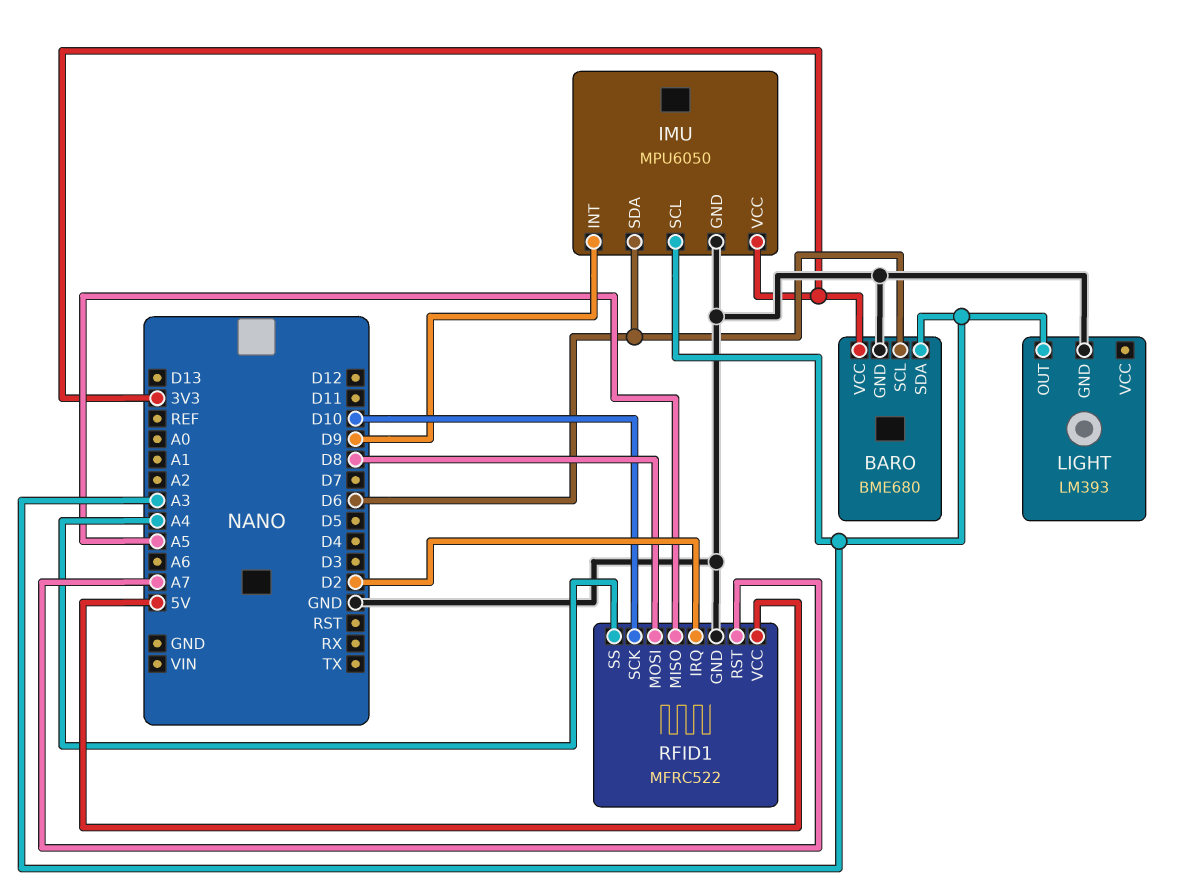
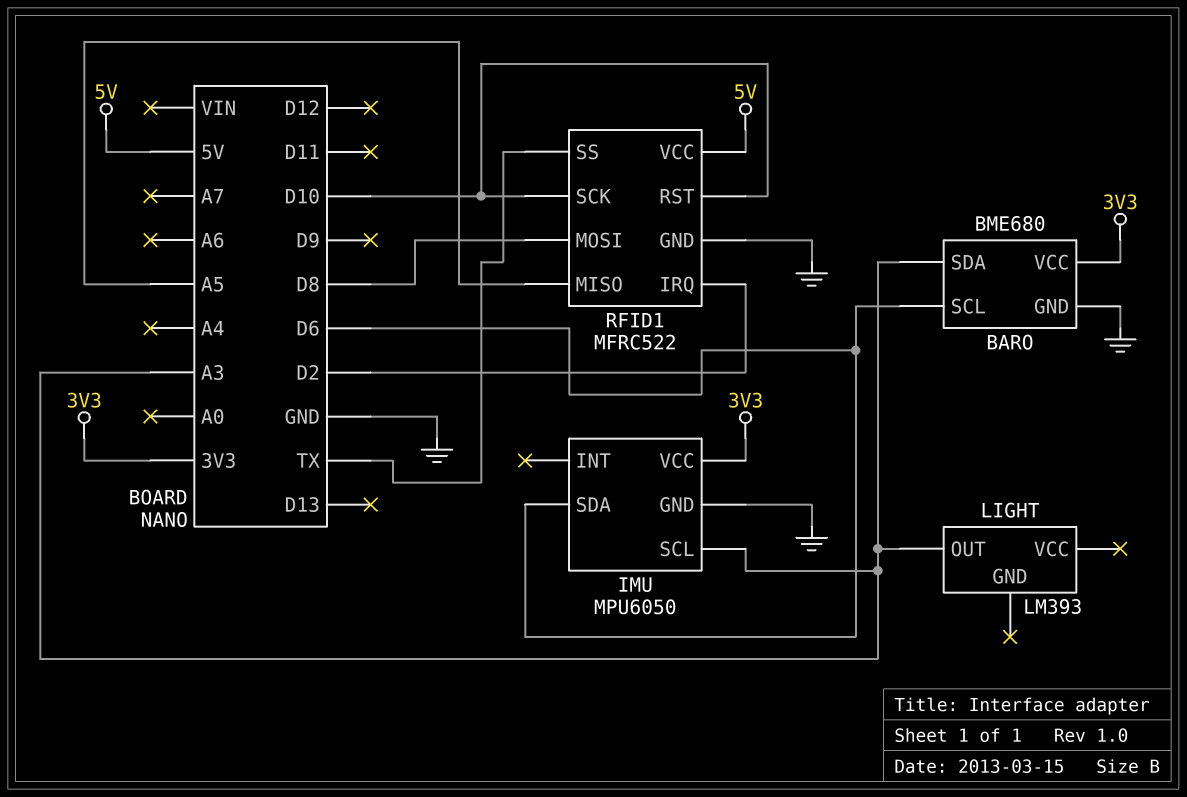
IMU pin INT: D9 -> none
LIGHT pin GND: GND -> none
RFID1 pin RST: A7 -> D10
RFID1 pin SS: A4 -> TX

